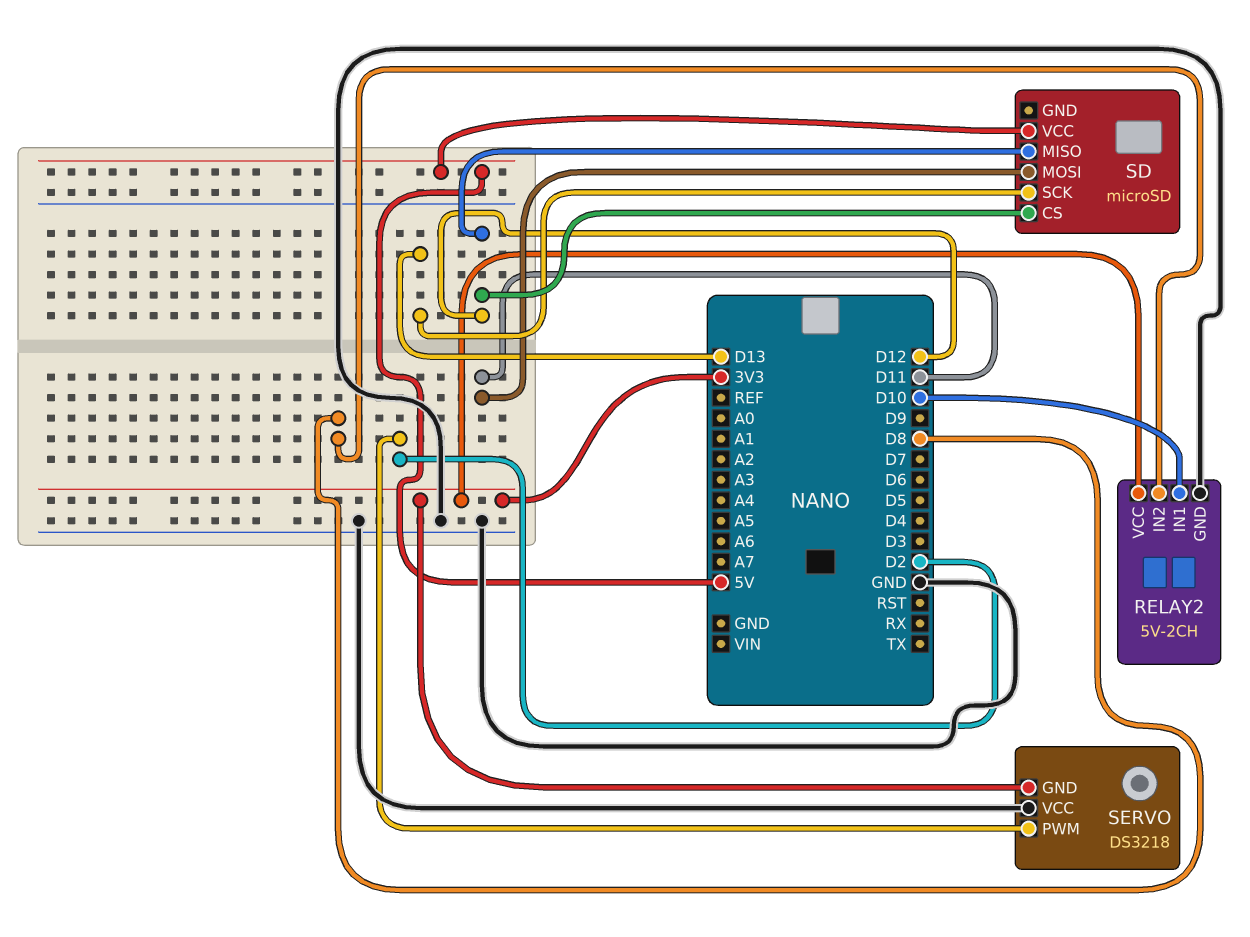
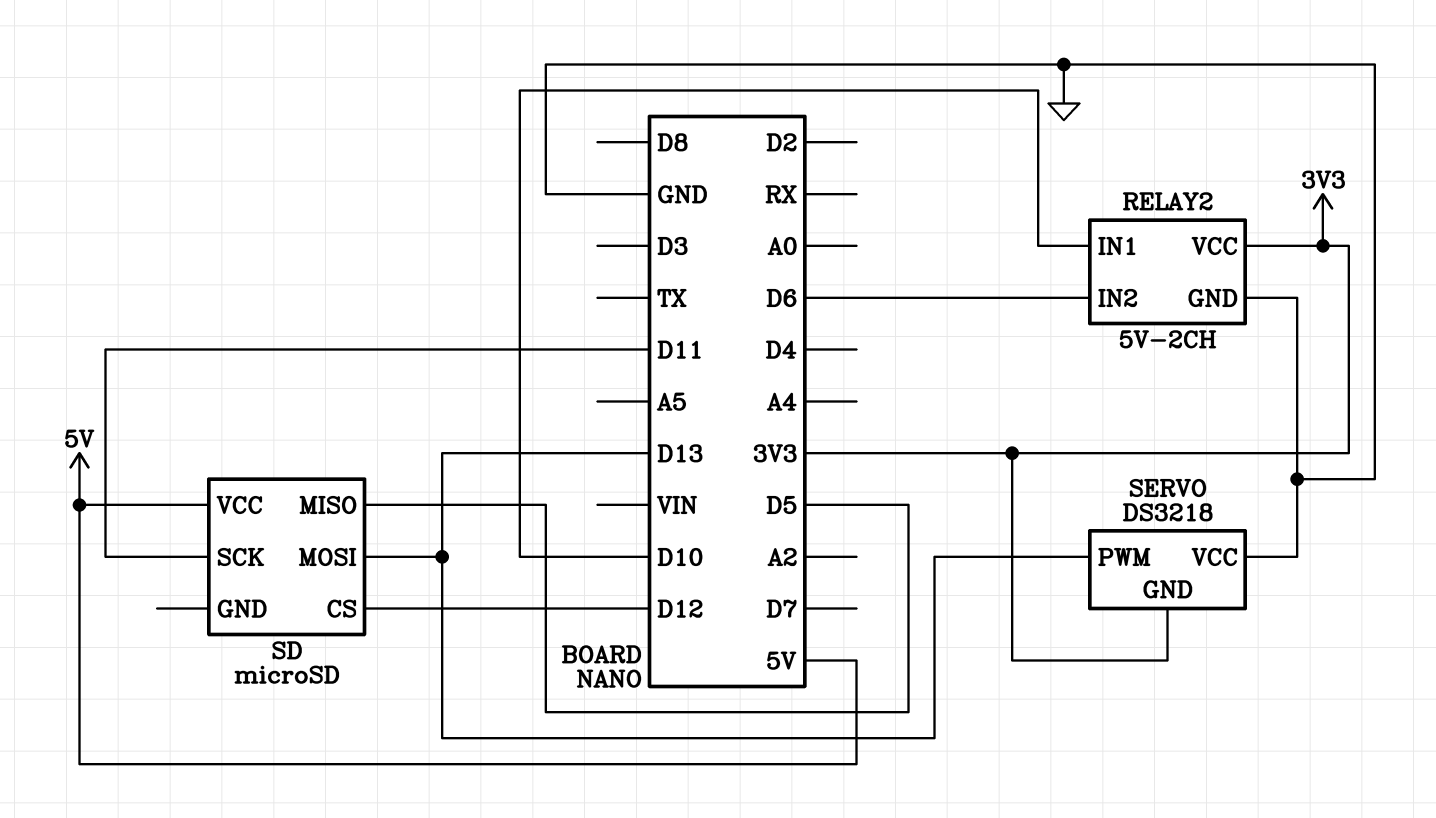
RELAY2 pin IN2: D8 -> D6
SD pin MISO: D12 -> D5
SD pin MOSI: D11 -> D13
SD pin SCK: D13 -> D11
SERVO pin PWM: D2 -> D13

